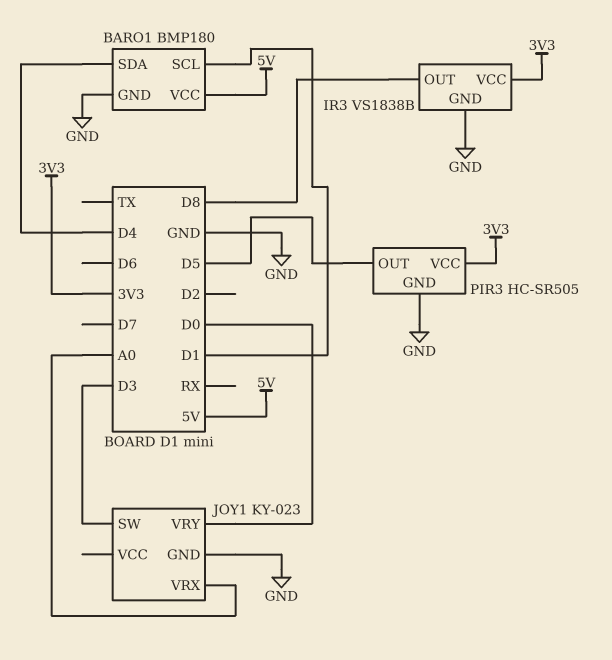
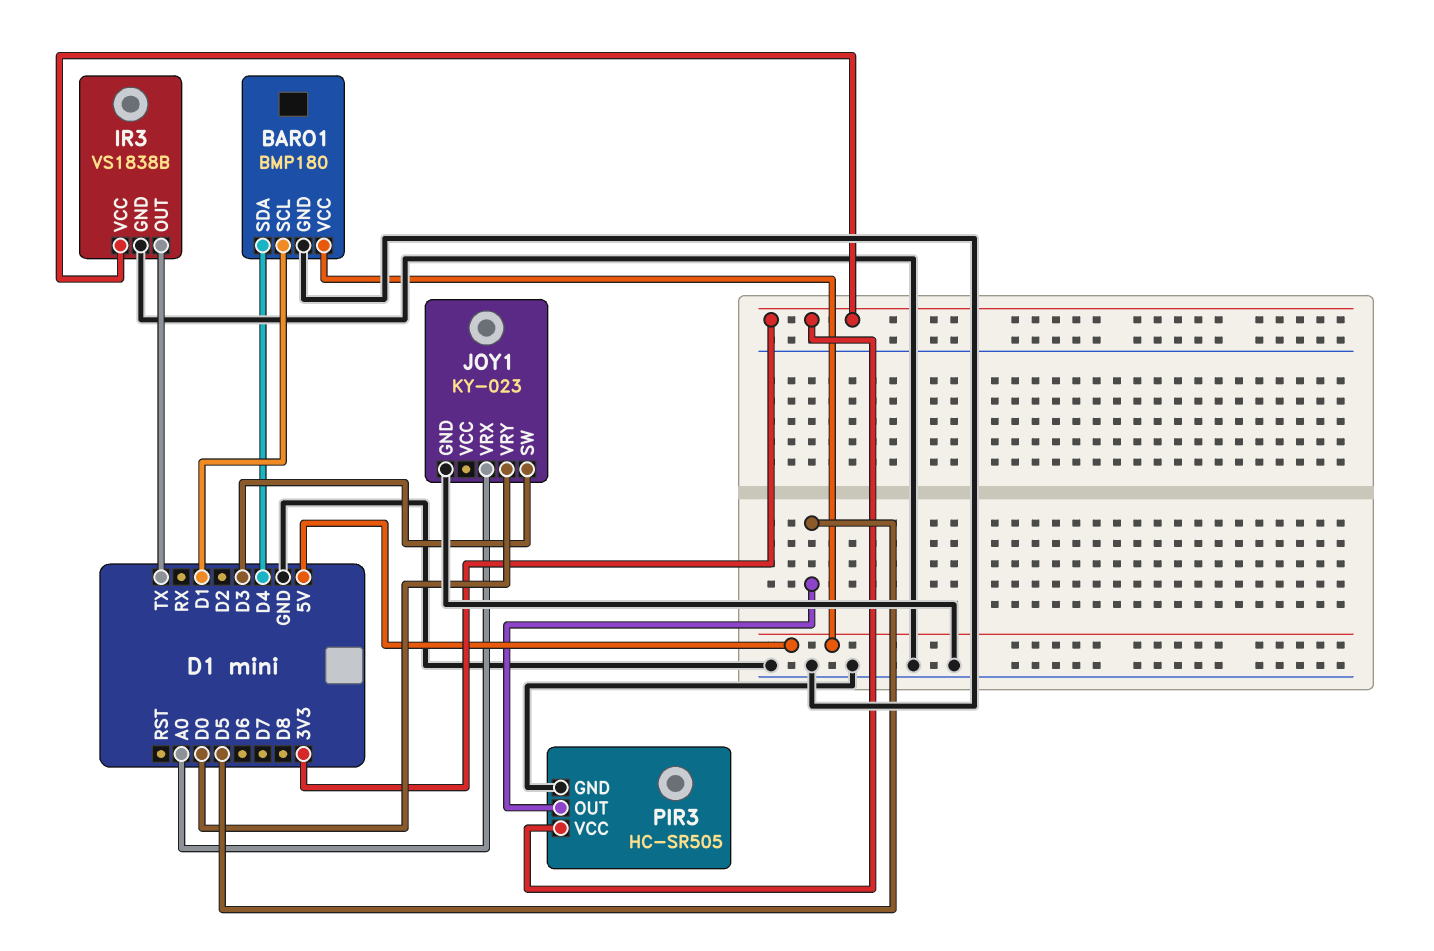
IR3 pin OUT: D8 -> TX

